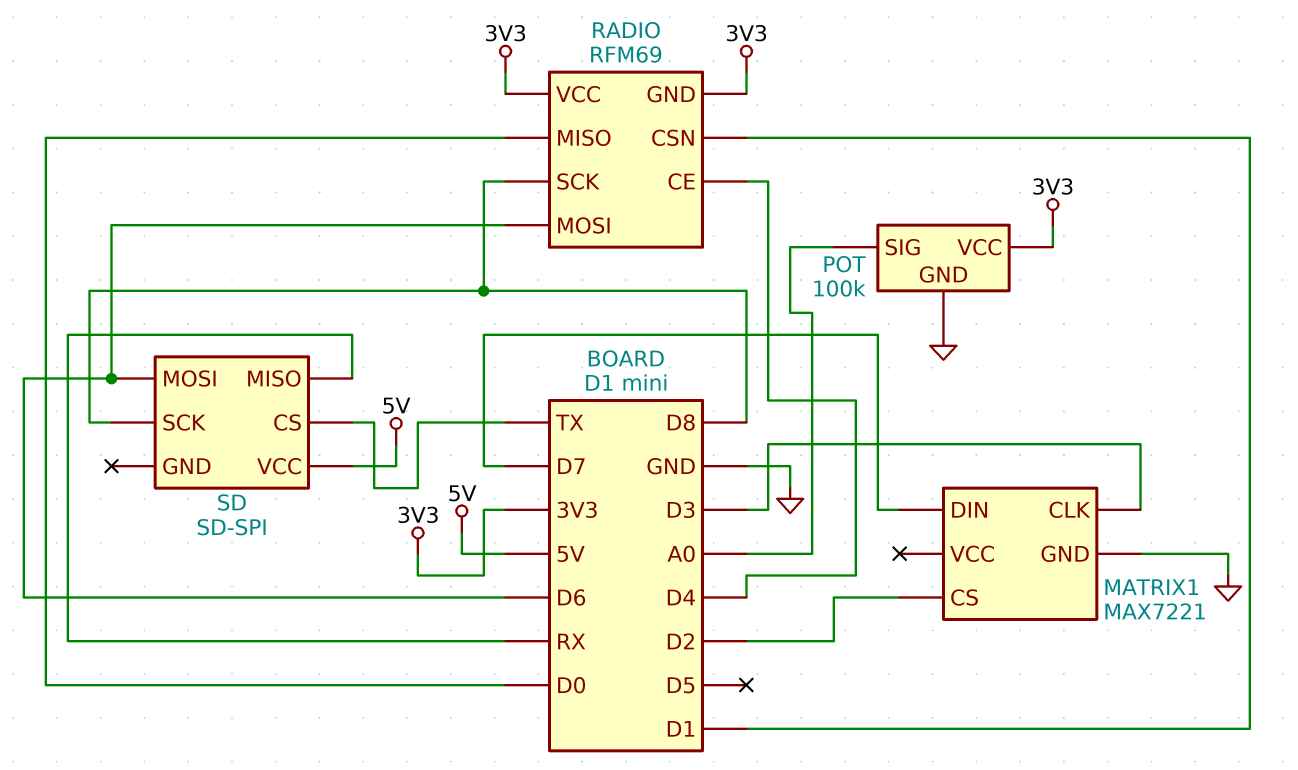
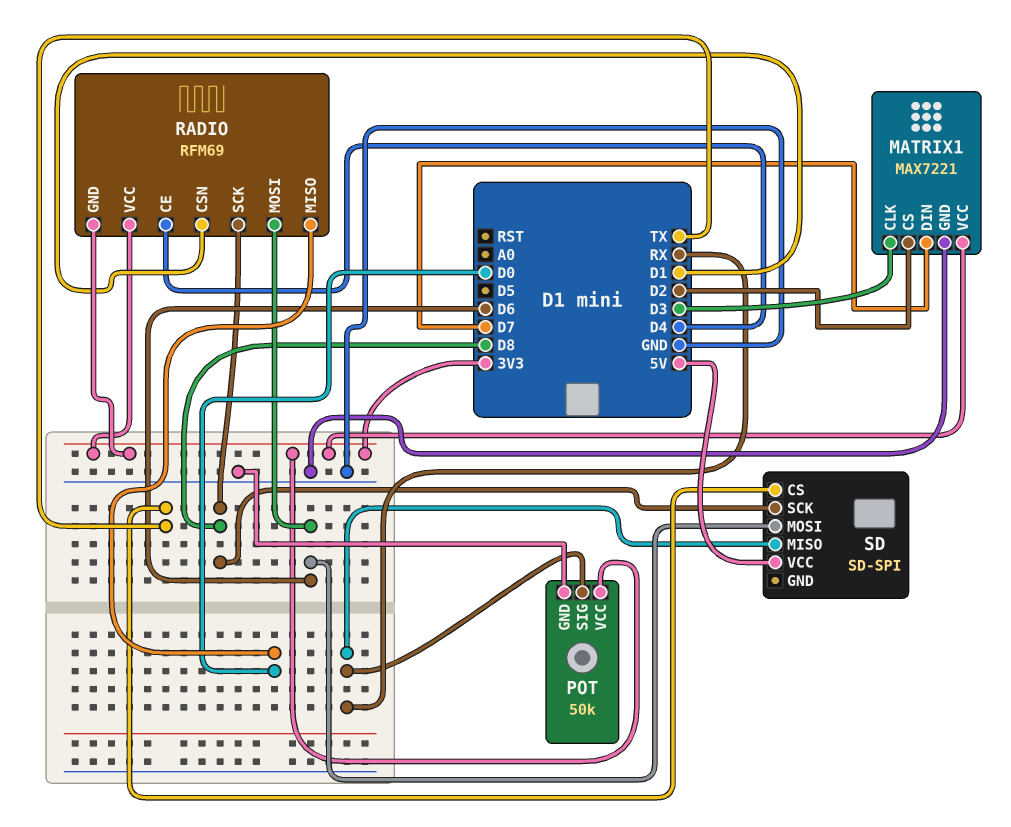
MATRIX1 pin VCC: none -> 3V3
POT: 100k -> 50k
POT pin SIG: A0 -> RX

